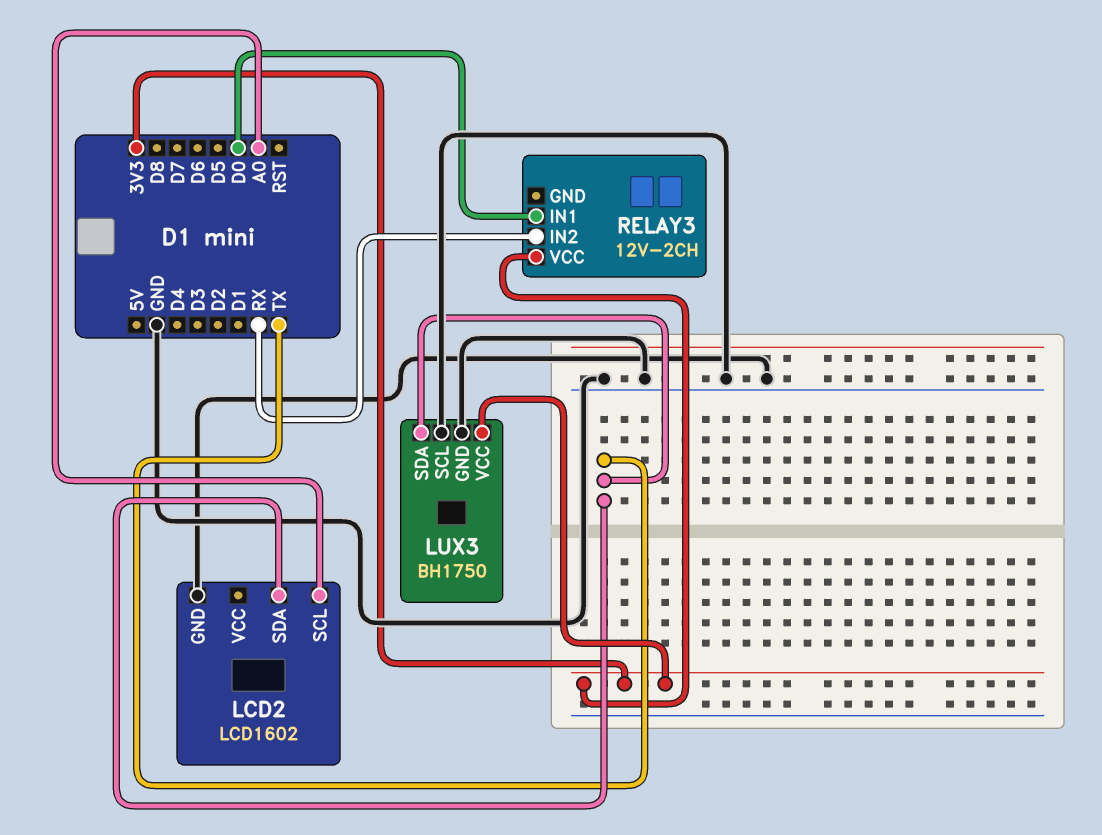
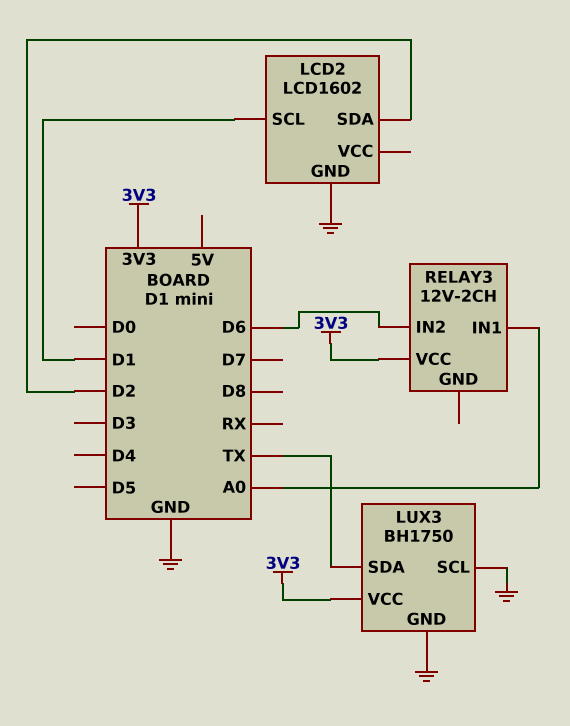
LCD2 pin SCL: A0 -> D1
LCD2 pin SDA: TX -> D2
RELAY3 pin IN1: D0 -> A0
RELAY3 pin IN2: RX -> D6

